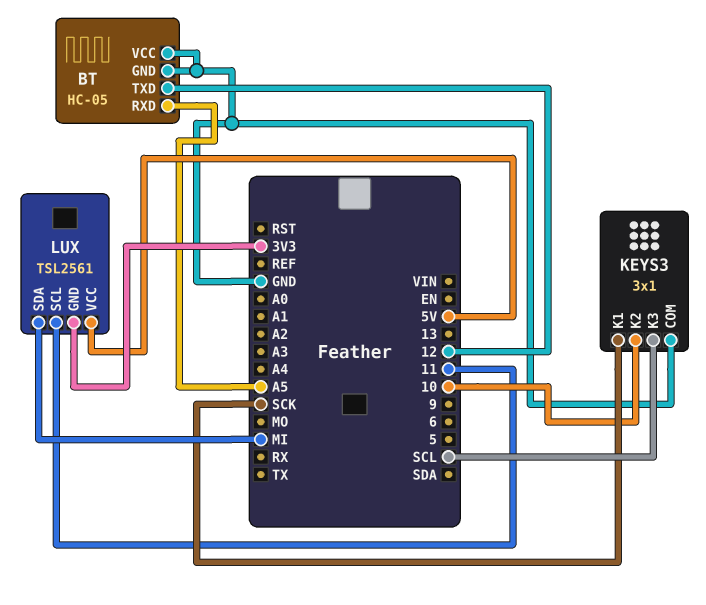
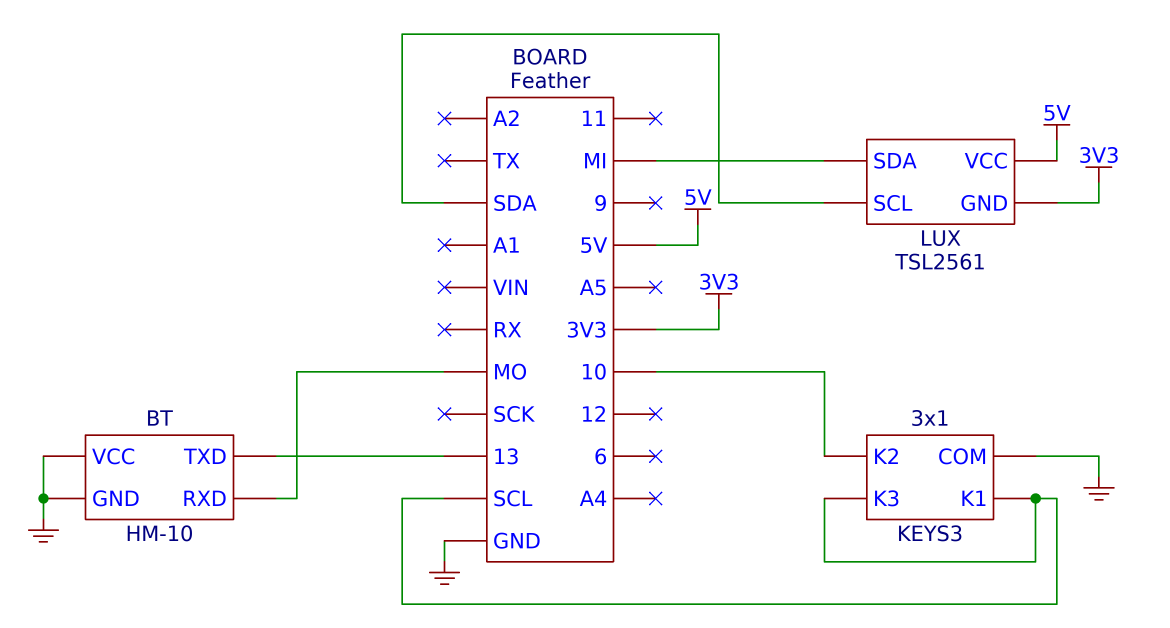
BT: HC-05 -> HM-10
BT pin RXD: A5 -> MO
BT pin TXD: 12 -> 13
KEYS3 pin K1: SCK -> SCL
LUX pin SCL: 11 -> SDA

